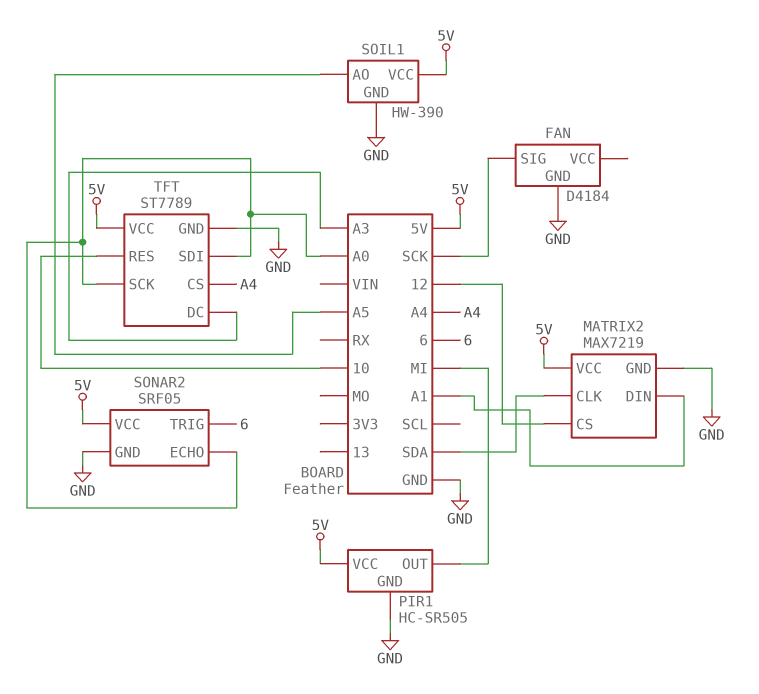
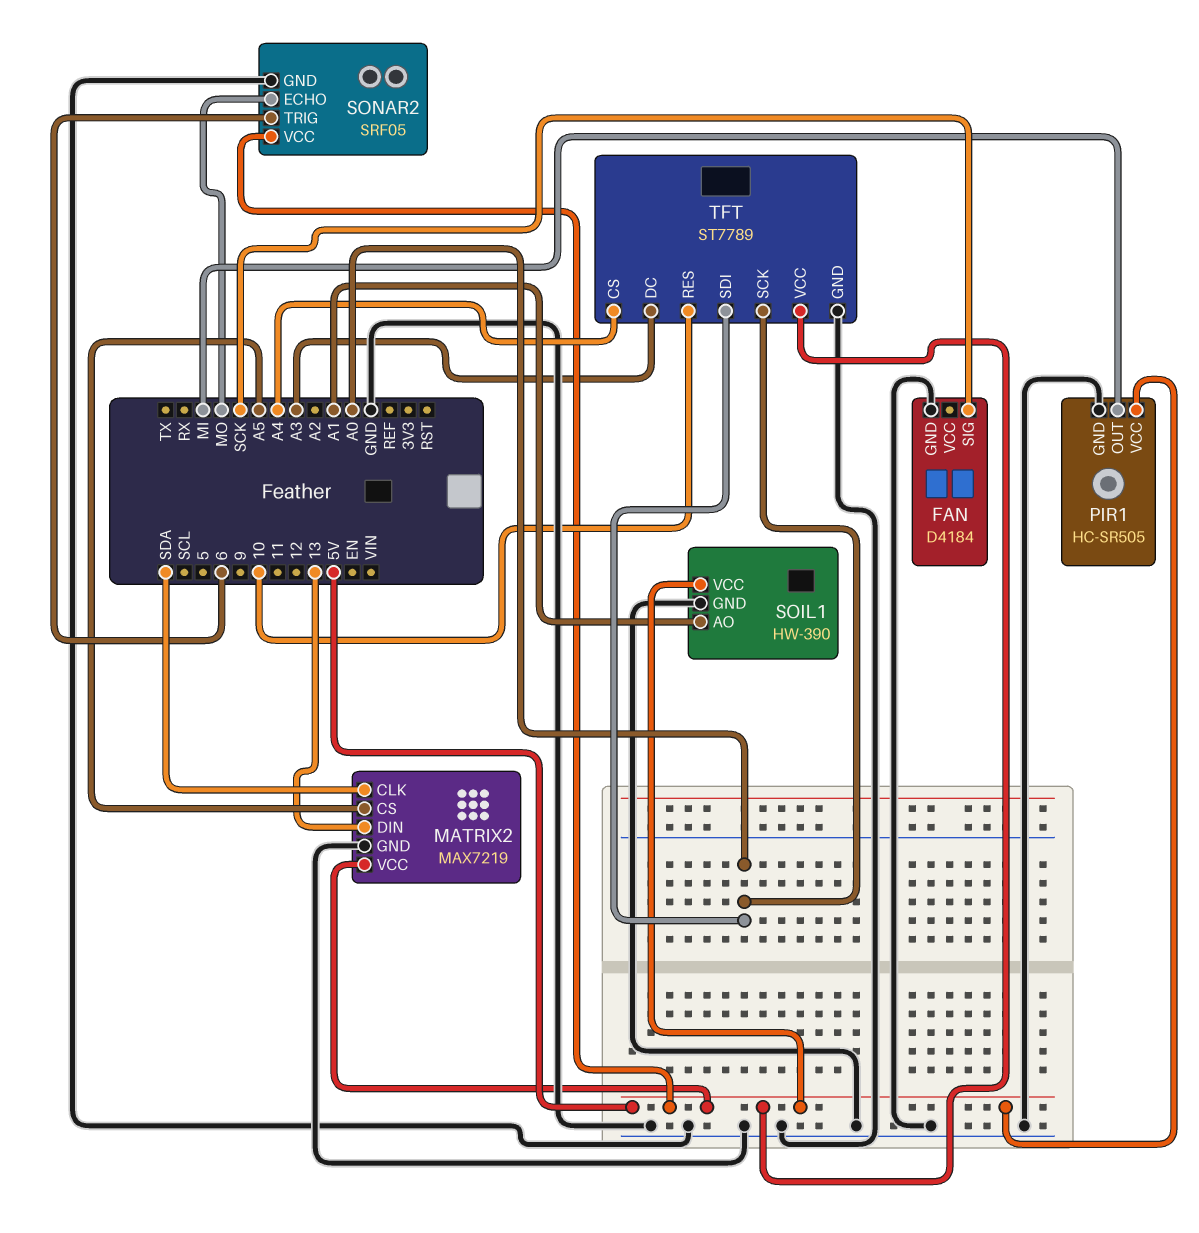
MATRIX2 pin CS: 12 -> A5
MATRIX2 pin DIN: A1 -> 13
SOIL1 pin AO: A5 -> A1
SONAR2 pin ECHO: A0 -> MO

